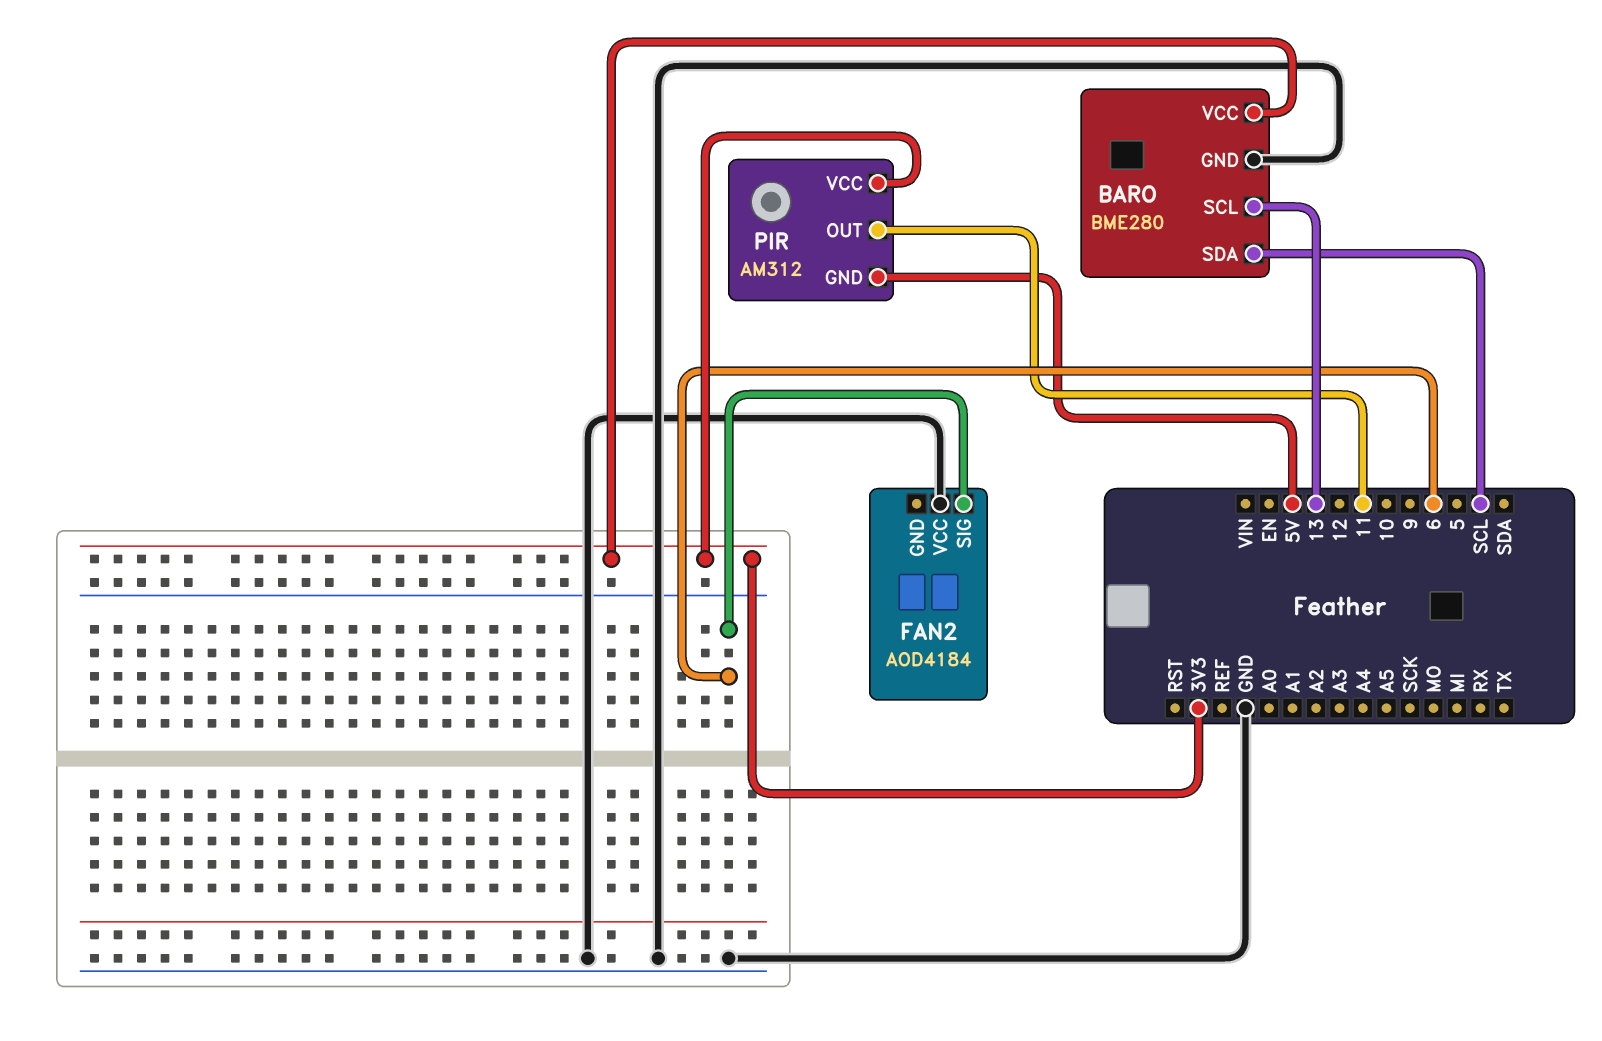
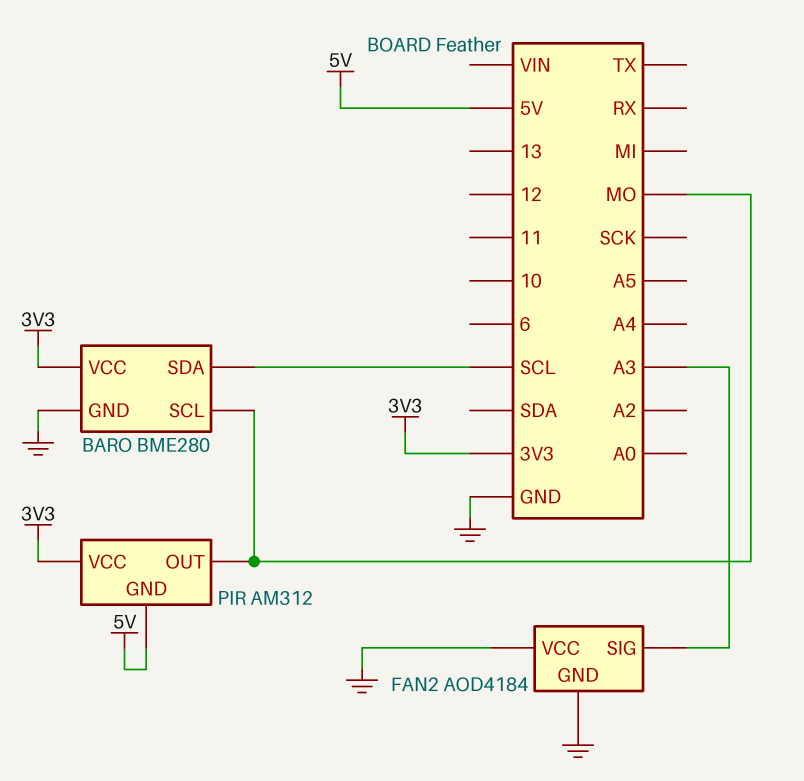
BARO pin SCL: 13 -> MO
FAN2 pin GND: none -> GND
FAN2 pin SIG: 6 -> A3
PIR pin OUT: 11 -> MO

